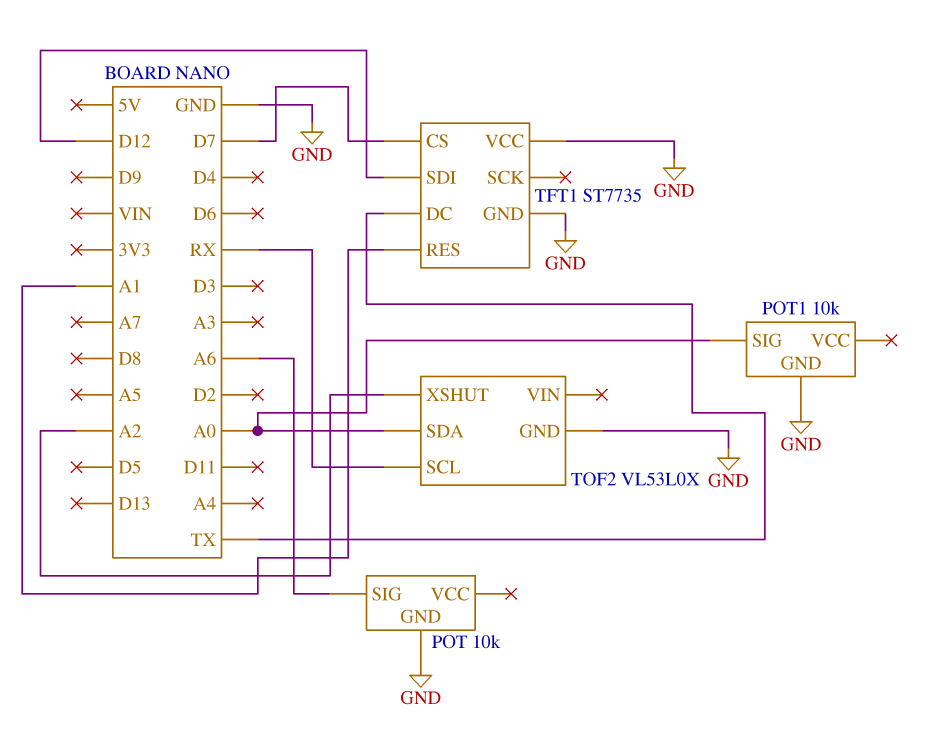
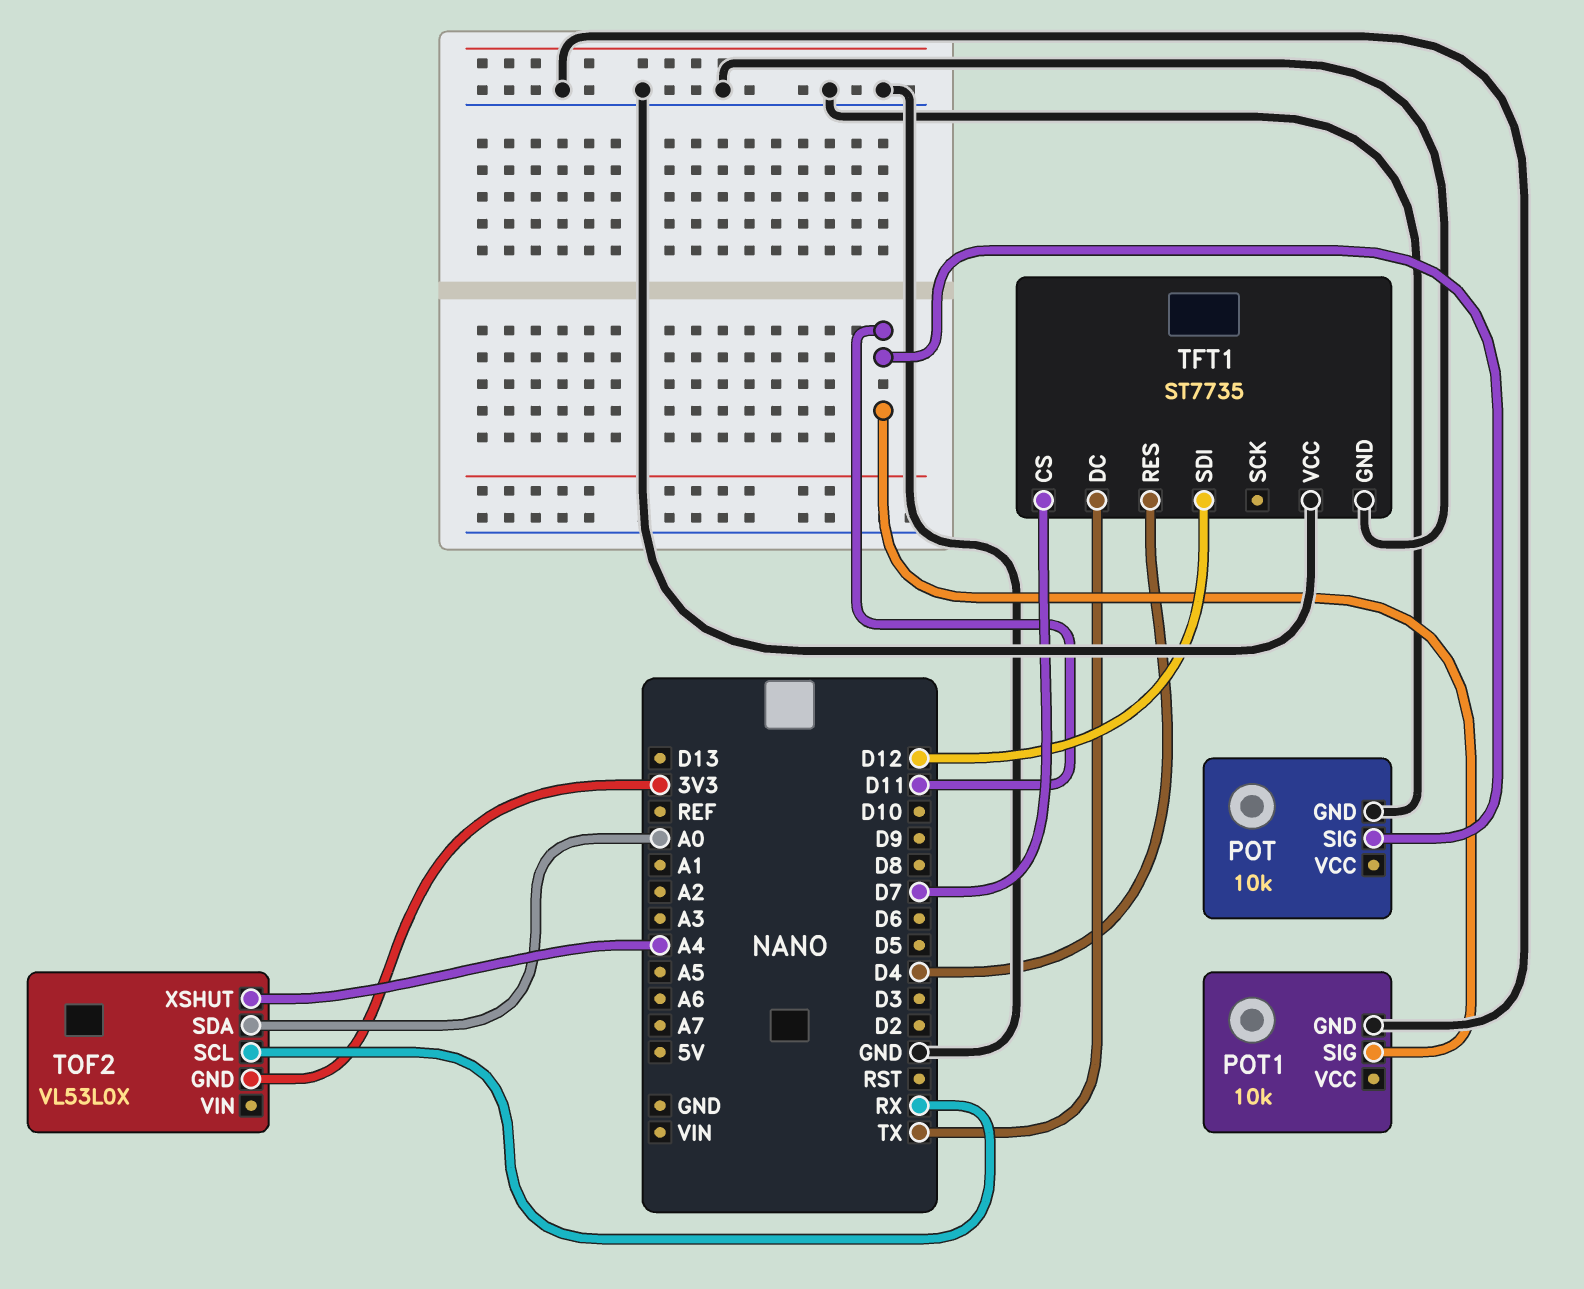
POT pin SIG: A6 -> D11
POT1 pin SIG: A0 -> D11
TFT1 pin RES: A1 -> D4
TOF2 pin GND: GND -> 3V3
TOF2 pin XSHUT: A2 -> A4

